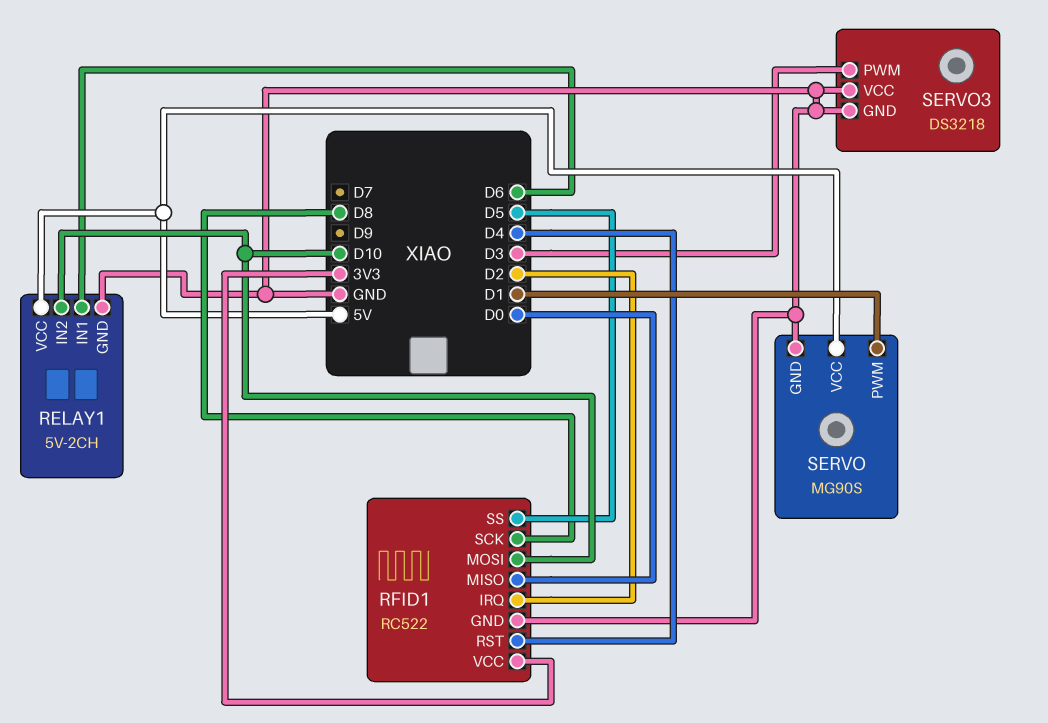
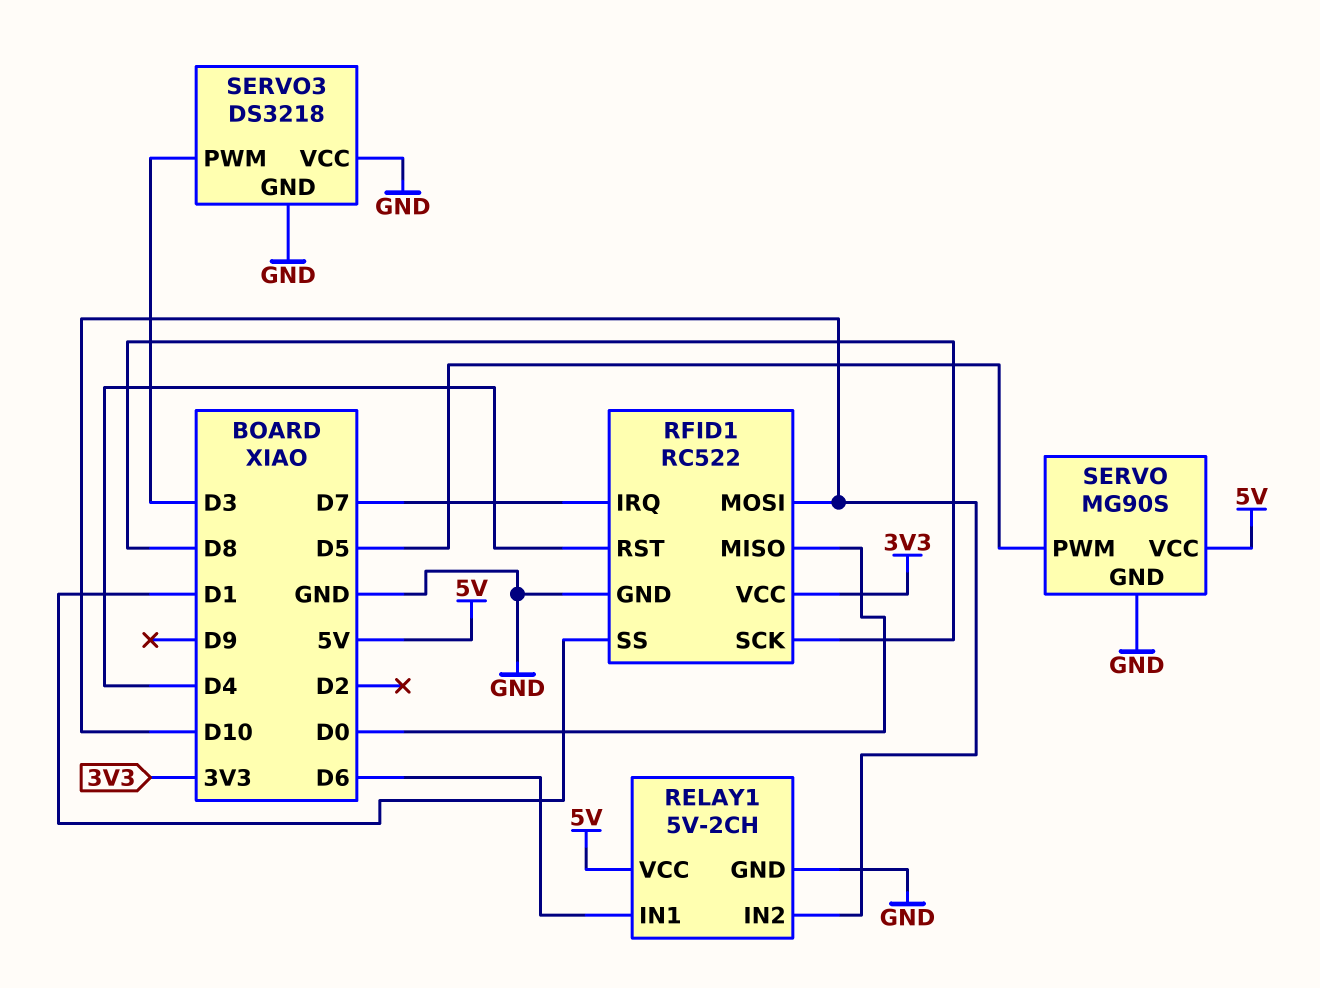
RFID1 pin IRQ: D2 -> D7
RFID1 pin SS: D5 -> D1
SERVO pin PWM: D1 -> D5

